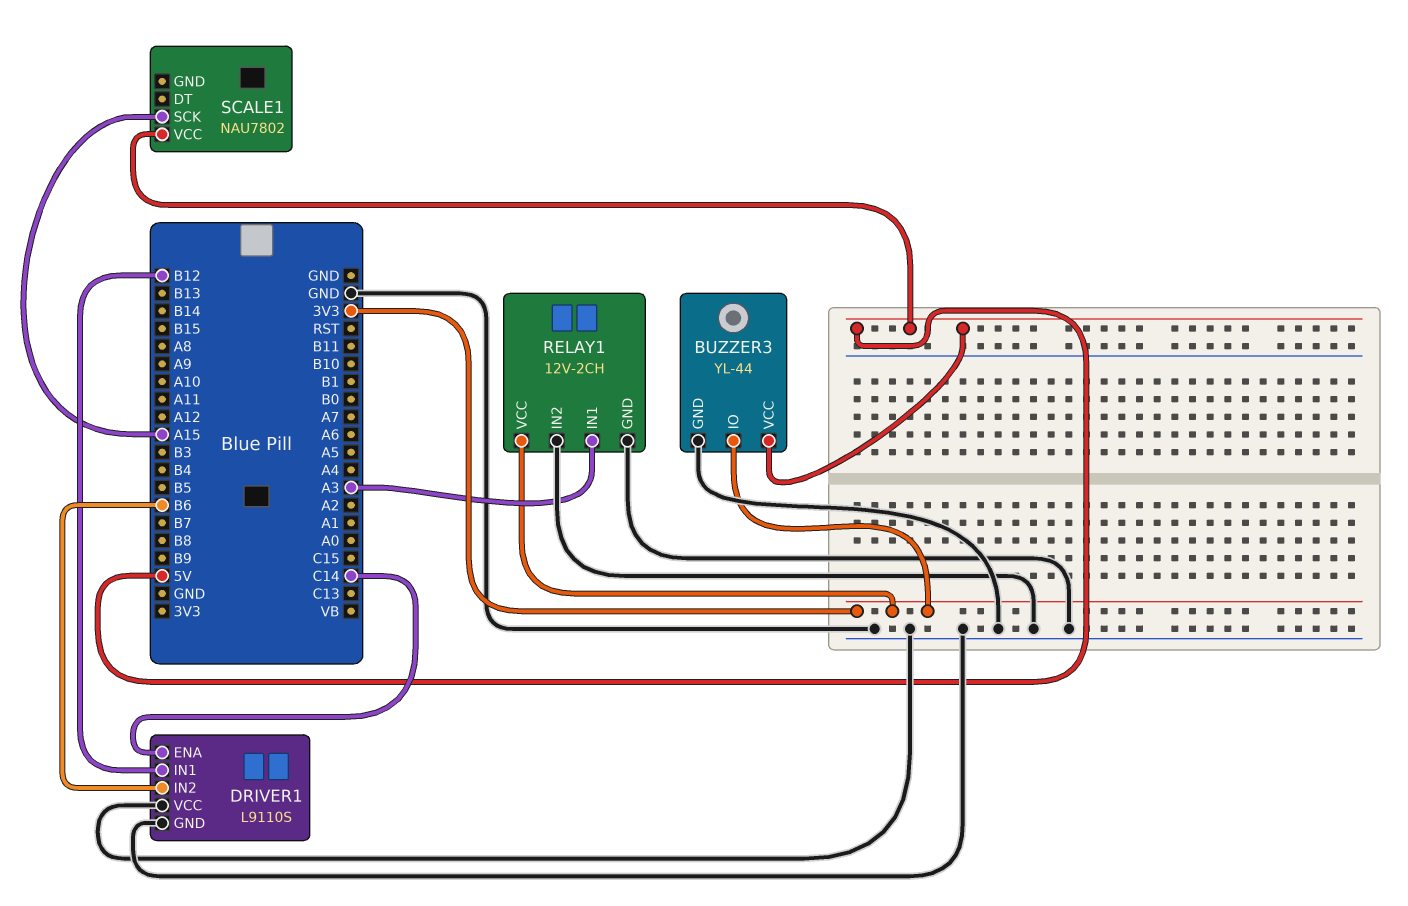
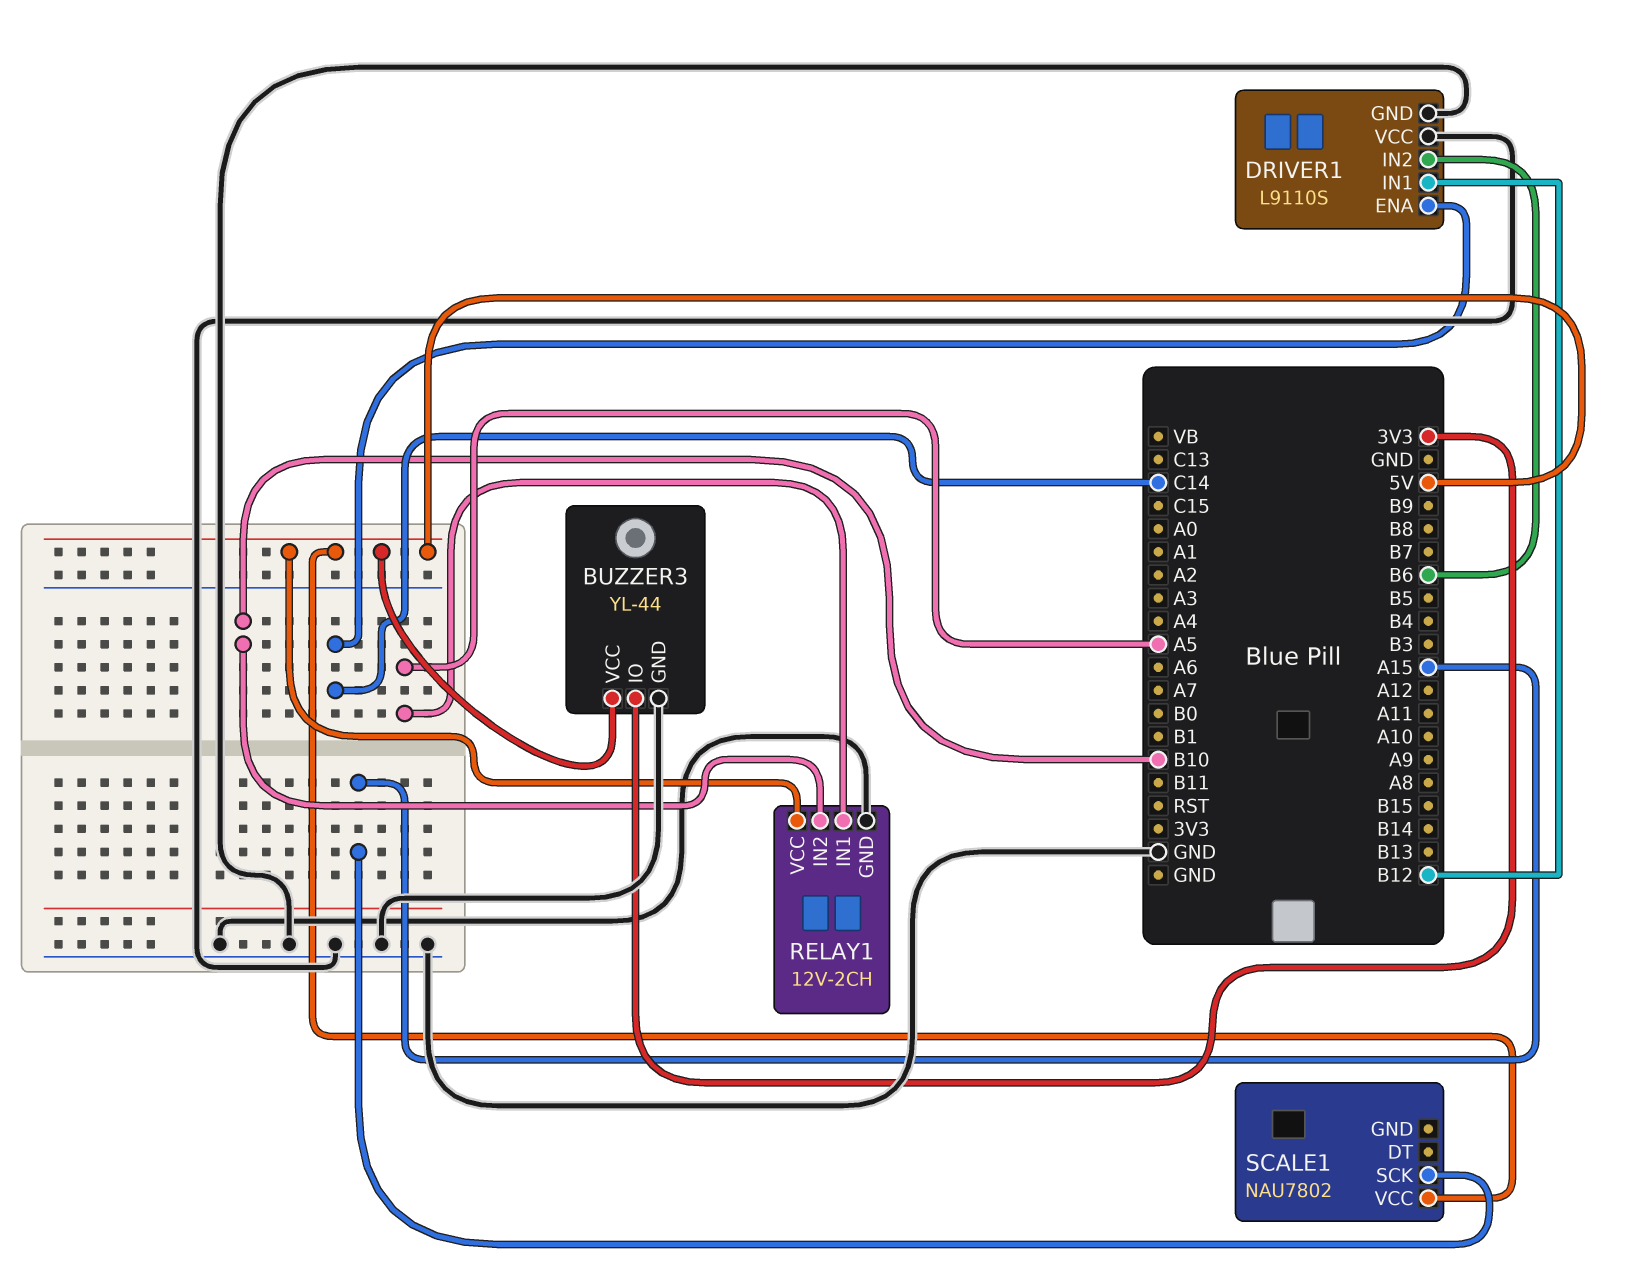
RELAY1 pin IN1: A3 -> A5
RELAY1 pin IN2: GND -> B10
RELAY1 pin VCC: 3V3 -> 5V

